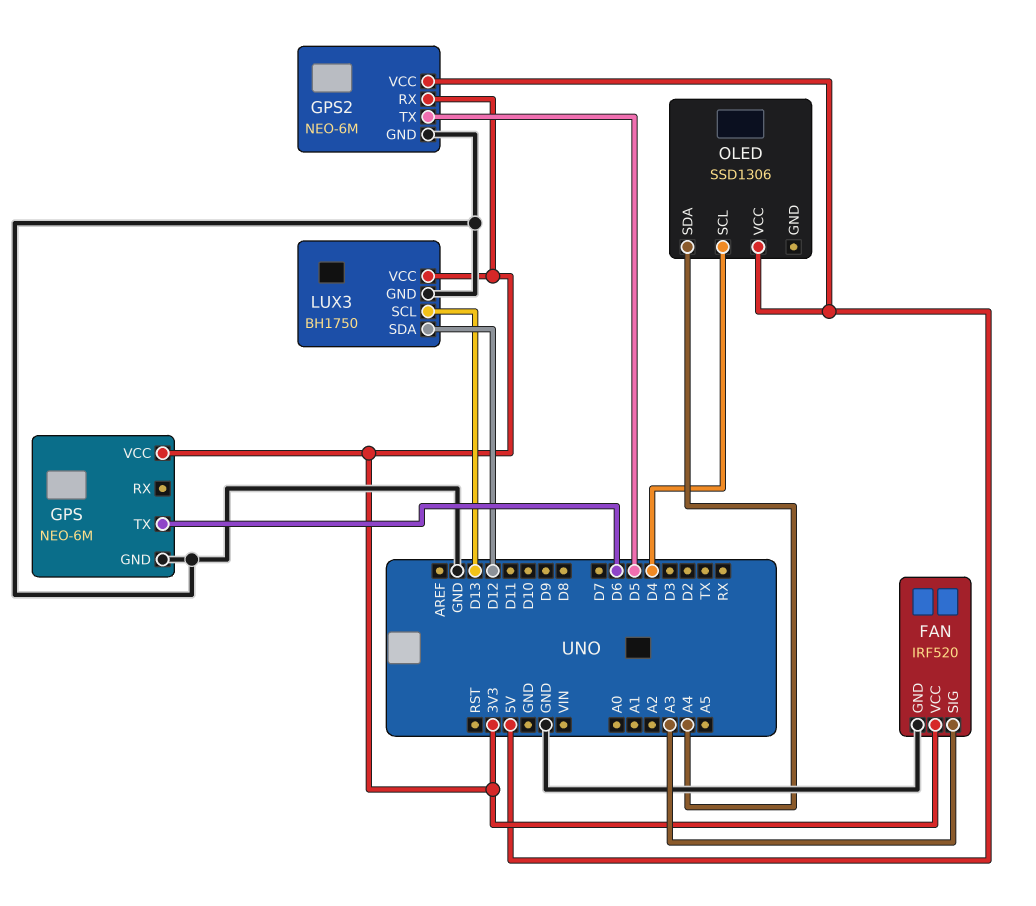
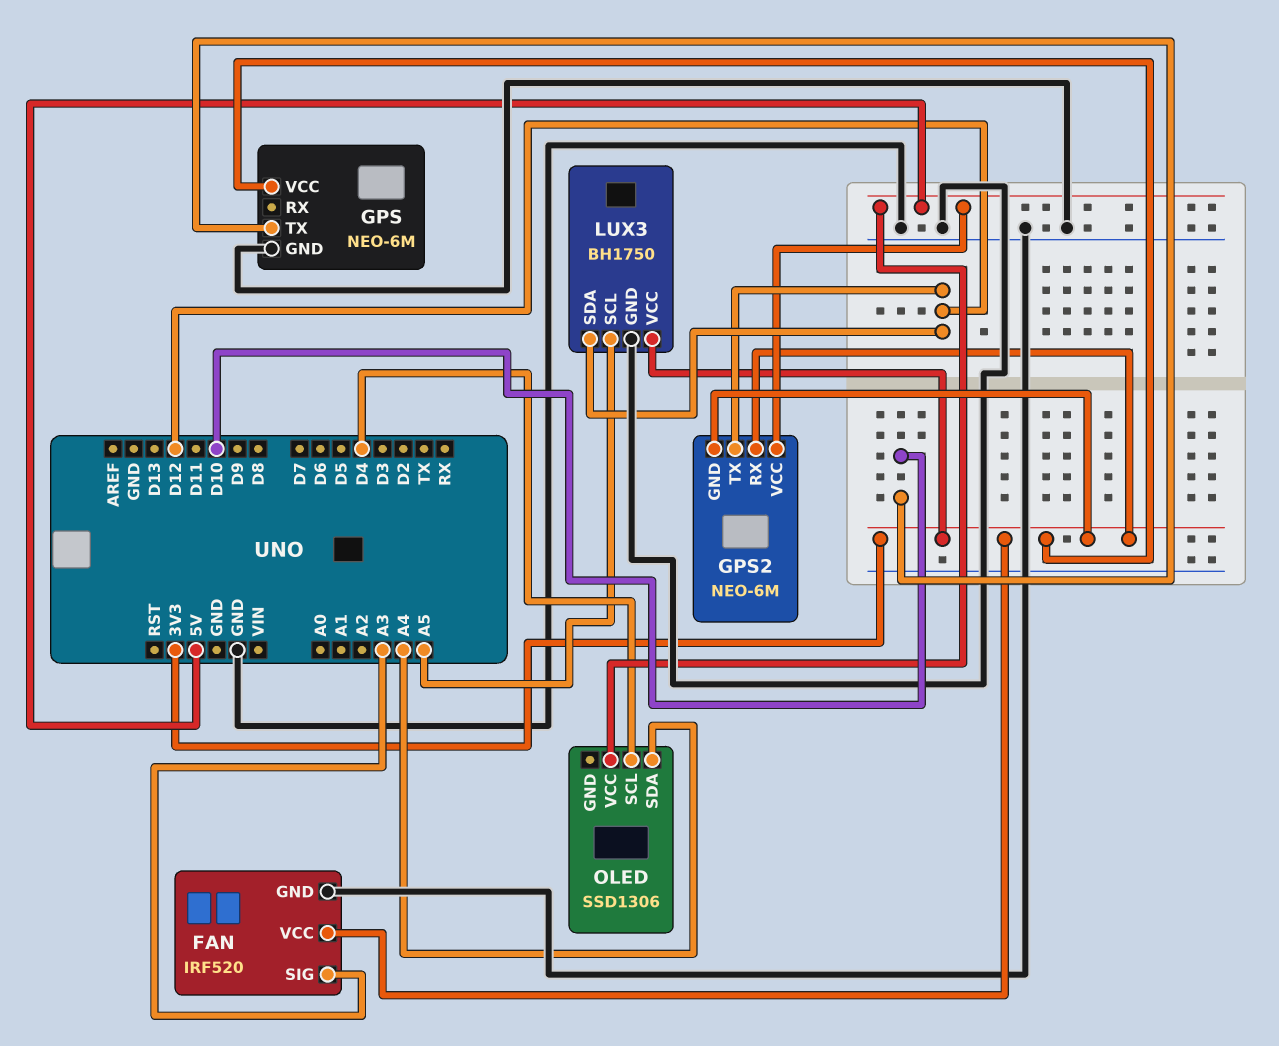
GPS pin TX: D6 -> D10
GPS2 pin GND: GND -> 3V3
GPS2 pin TX: D5 -> D12
LUX3 pin SCL: D13 -> A5

